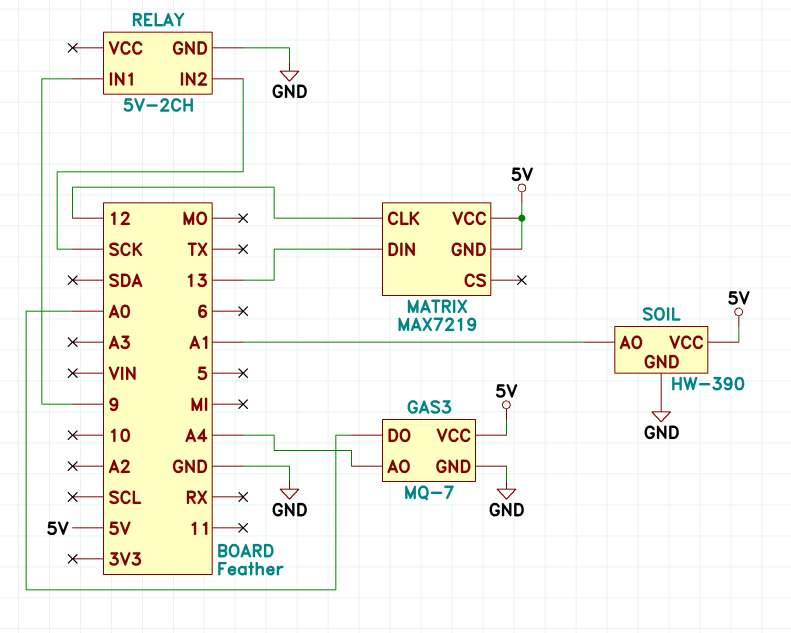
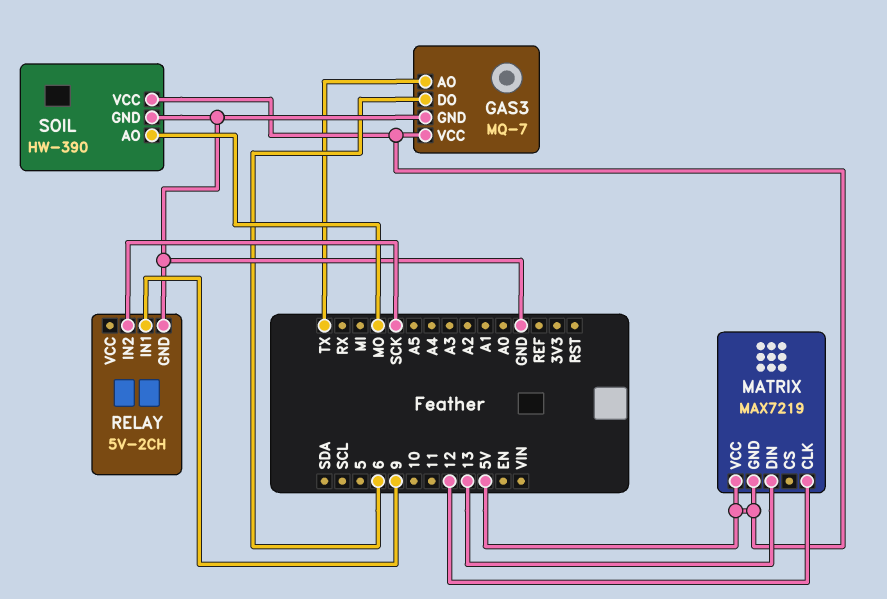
GAS3 pin AO: A4 -> TX
GAS3 pin DO: A0 -> 6
SOIL pin AO: A1 -> MO

